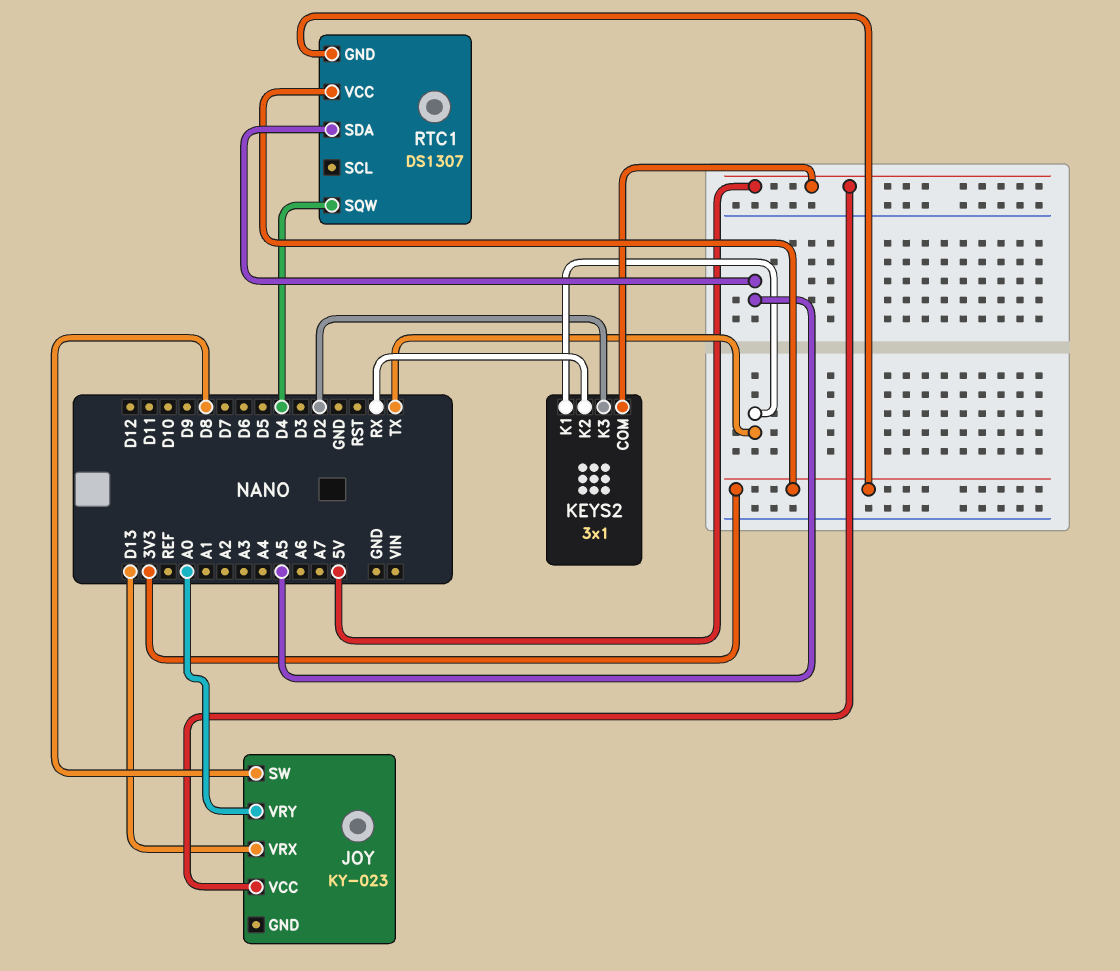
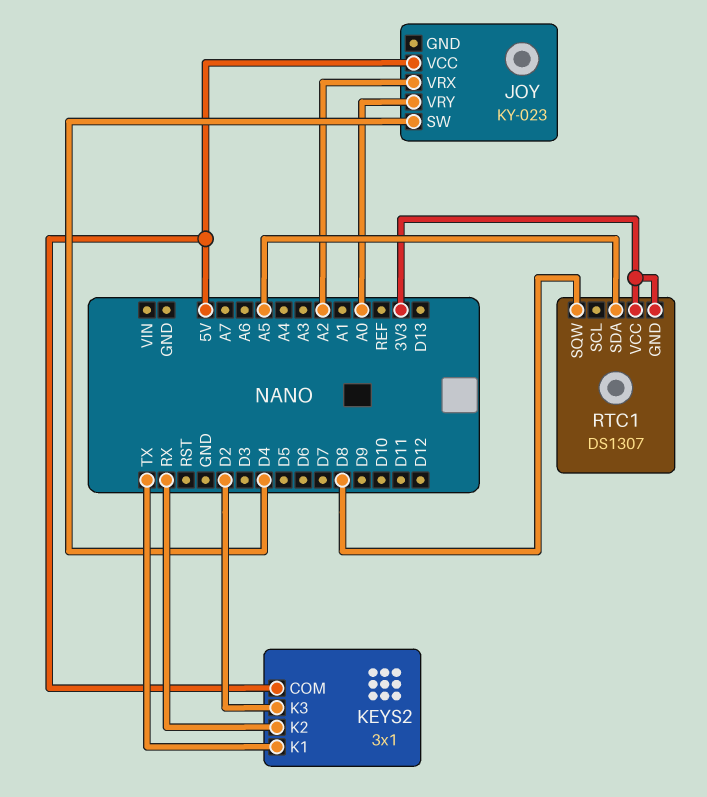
JOY pin SW: D8 -> D4
JOY pin VRX: D13 -> A2
RTC1 pin SQW: D4 -> D8

